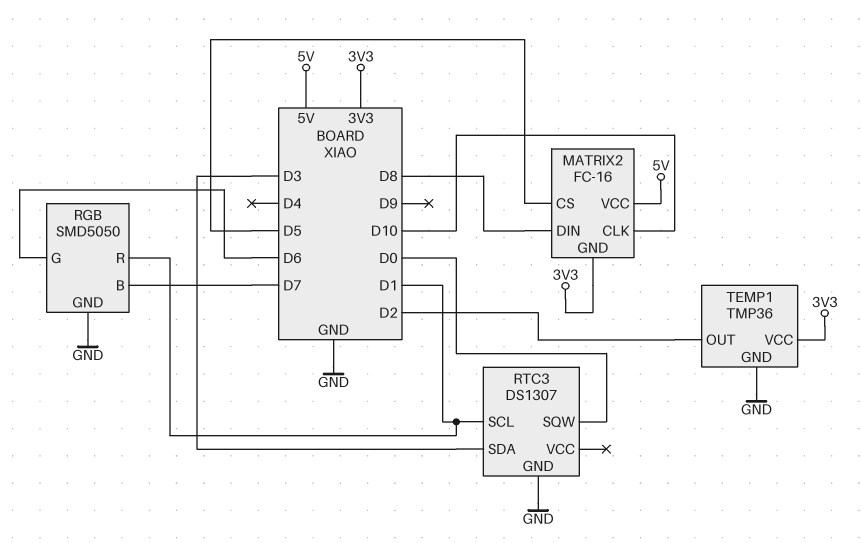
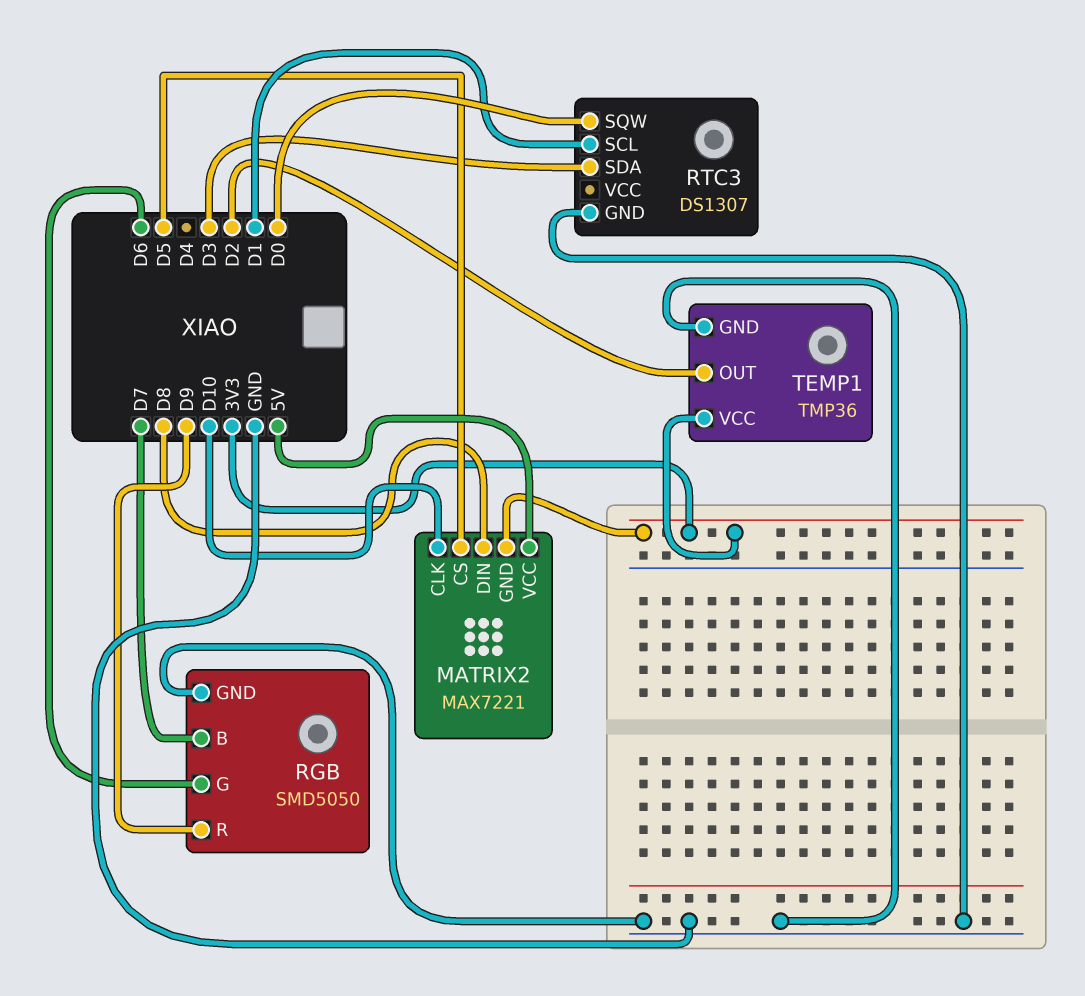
MATRIX2: FC-16 -> MAX7221
RGB pin R: D1 -> D9

